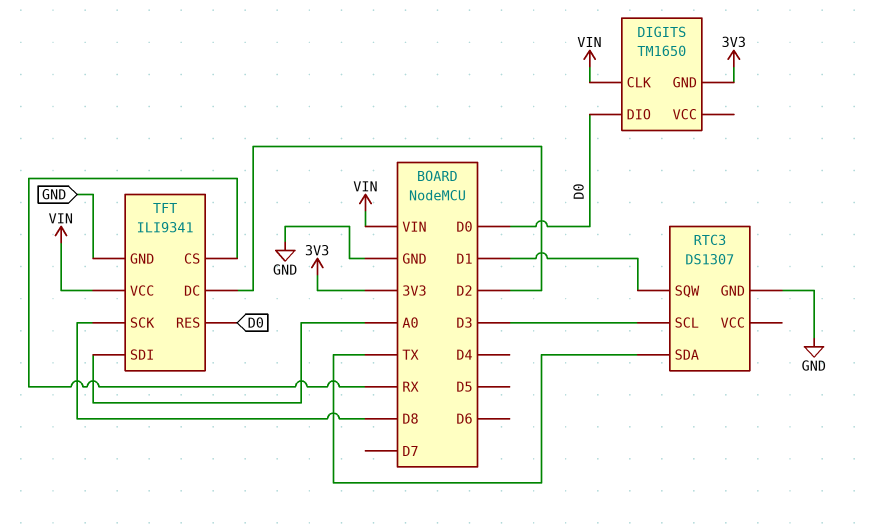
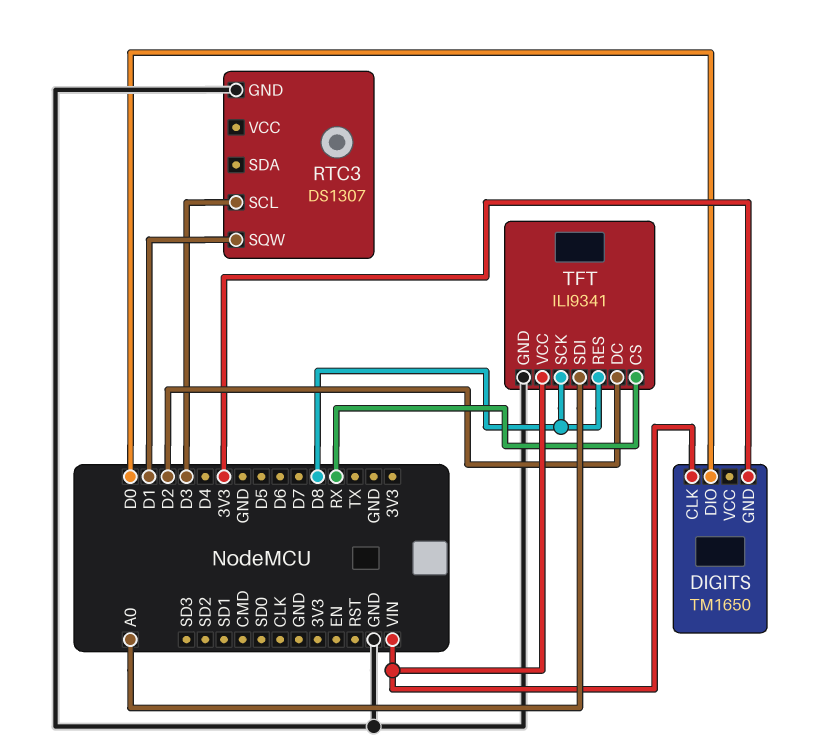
RTC3 pin SDA: TX -> none
TFT pin RES: D0 -> D8

